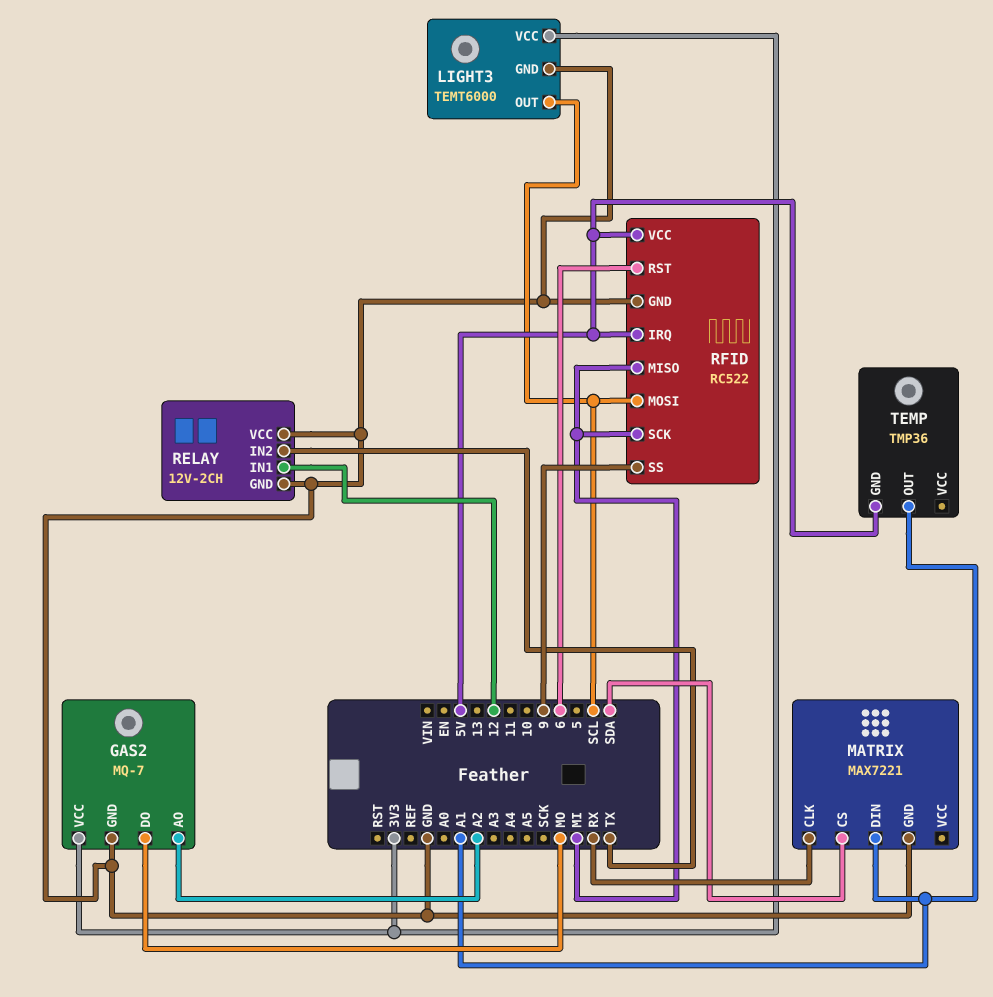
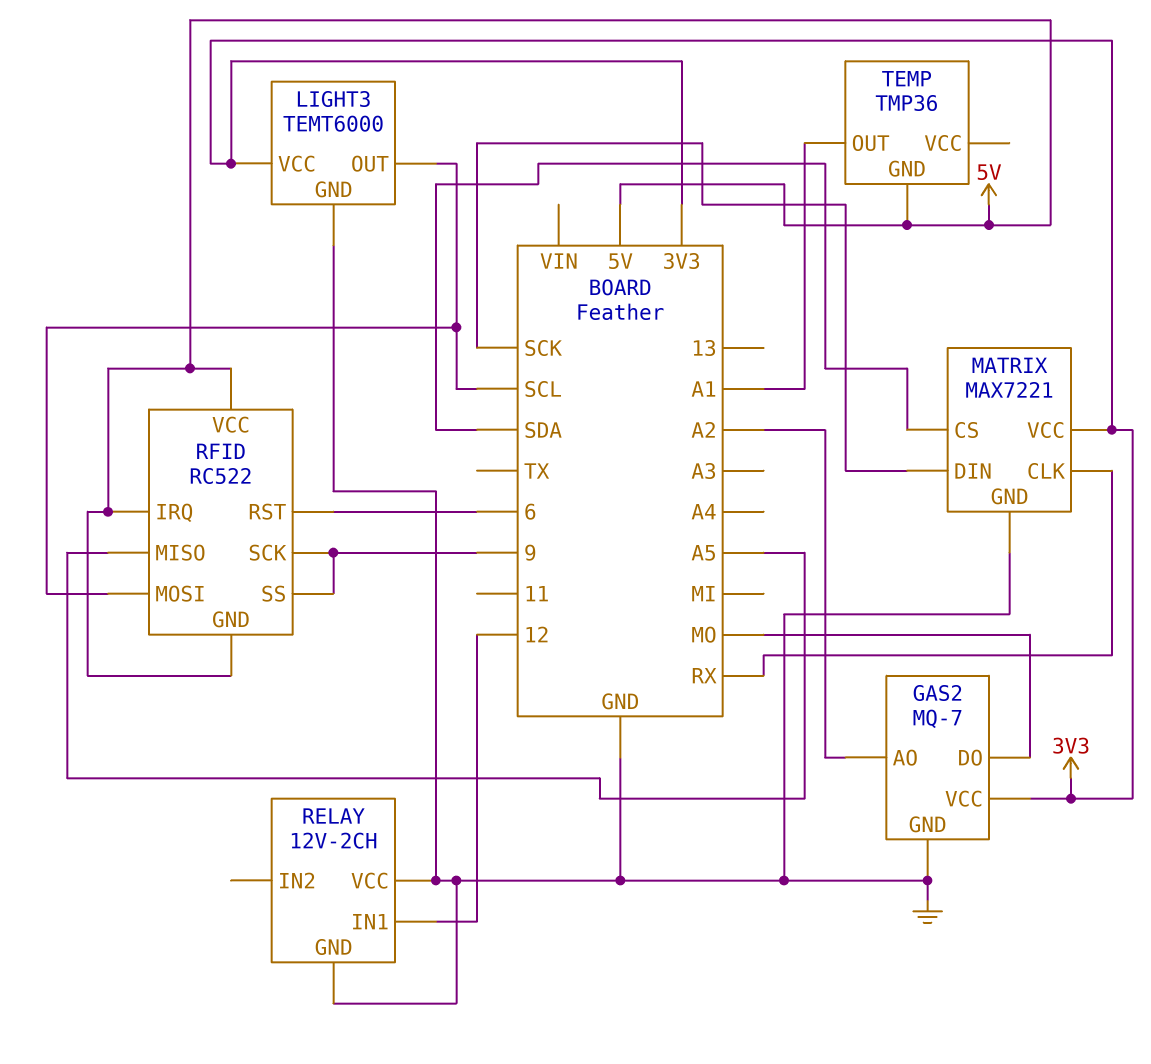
MATRIX pin DIN: A1 -> SCK
MATRIX pin VCC: none -> 3V3
RELAY pin IN2: TX -> none
RFID pin GND: GND -> 5V
RFID pin MISO: MI -> A5
RFID pin SCK: MI -> 9

